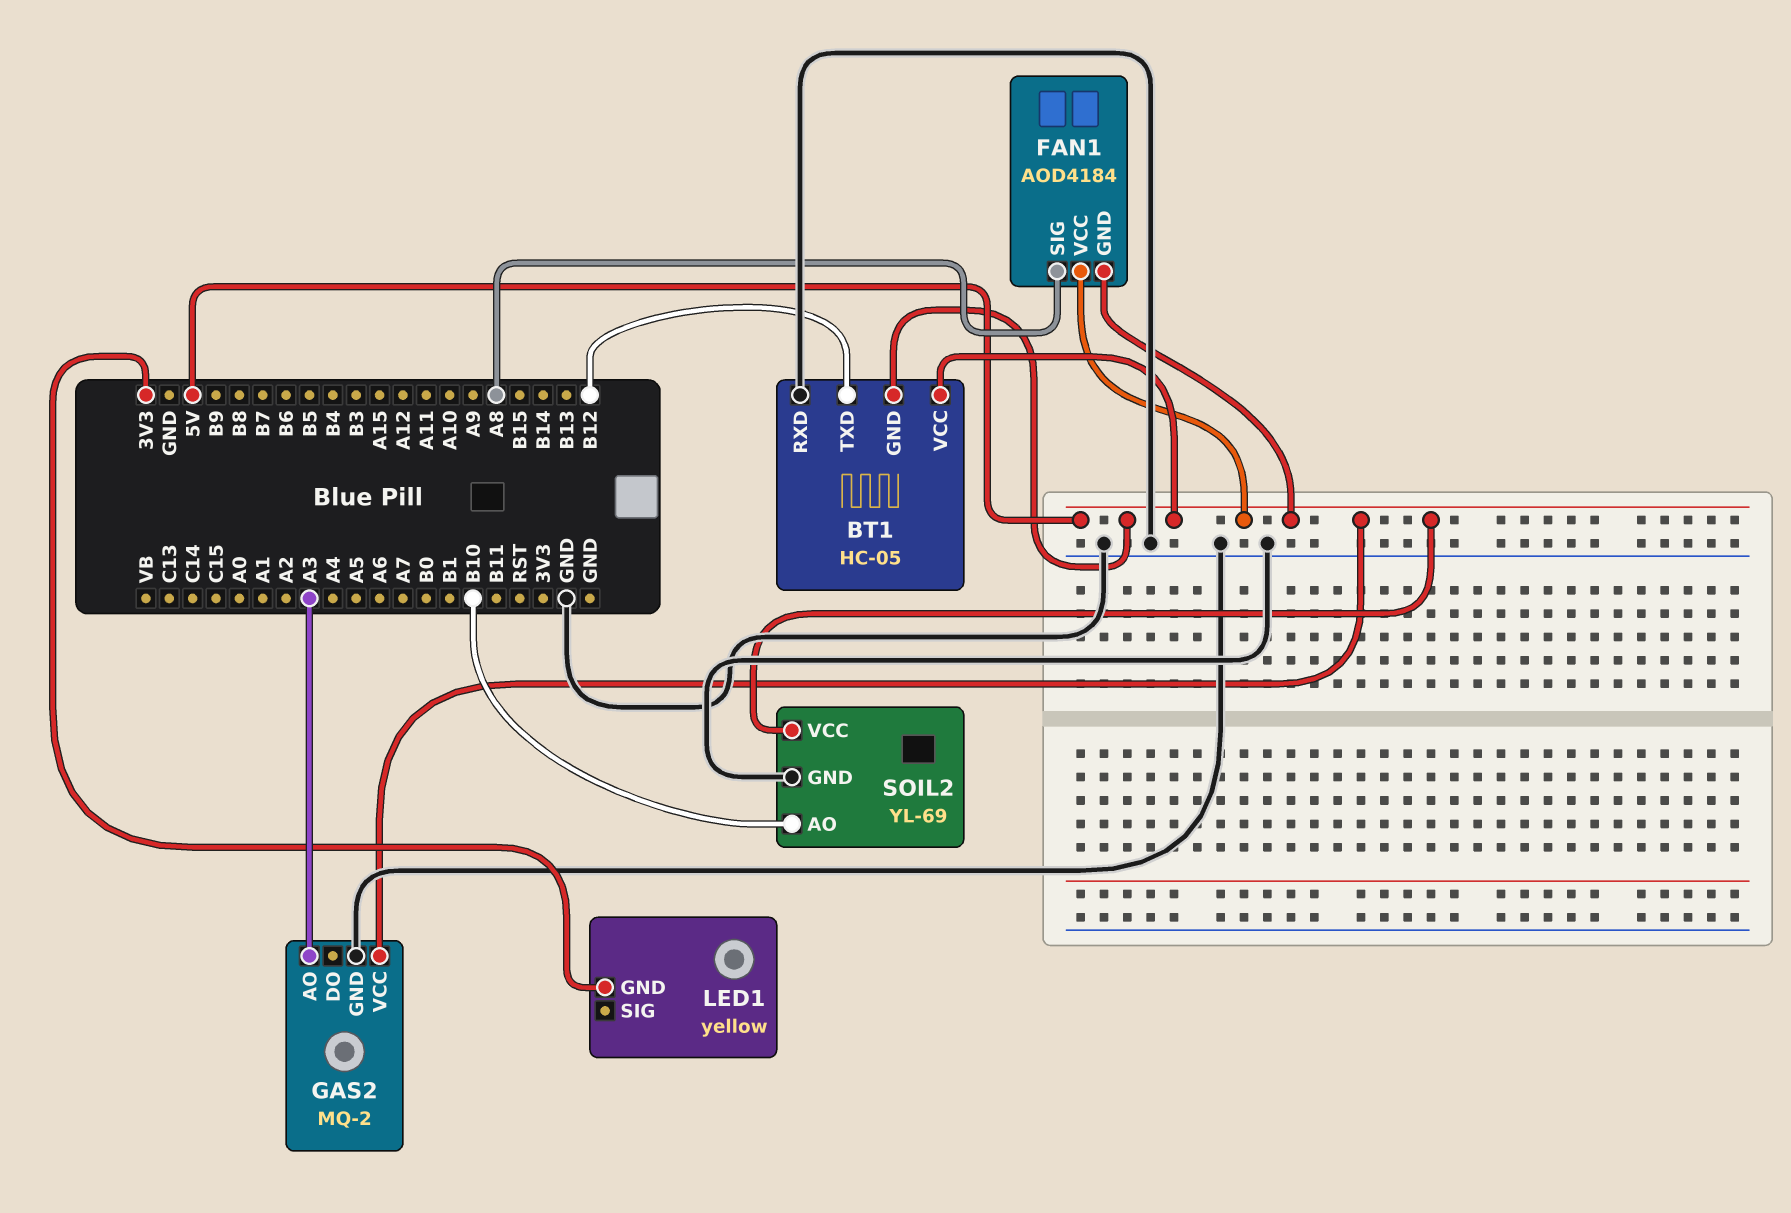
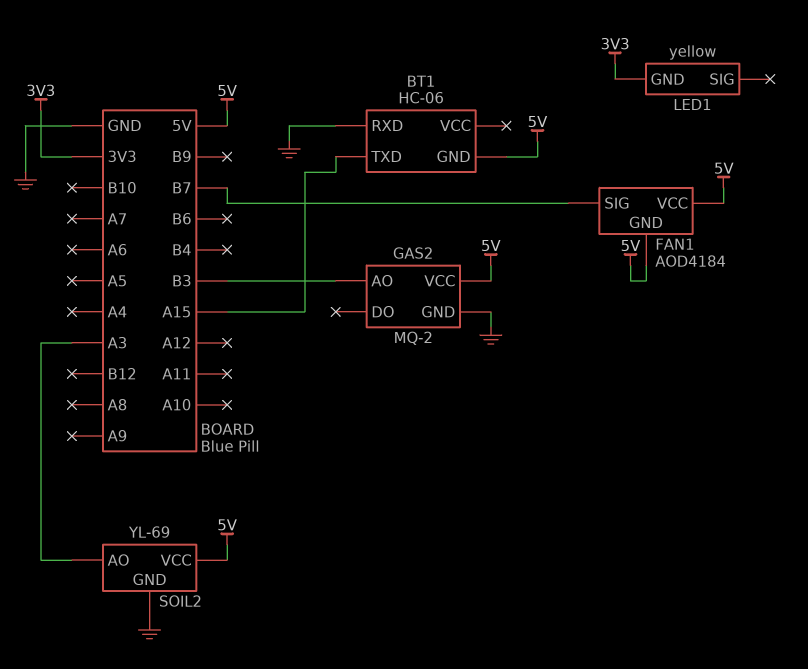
BT1: HC-05 -> HC-06
BT1 pin TXD: B12 -> A15
BT1 pin VCC: 5V -> none
FAN1 pin SIG: A8 -> B7
GAS2 pin AO: A3 -> B3
SOIL2 pin AO: B10 -> A3

